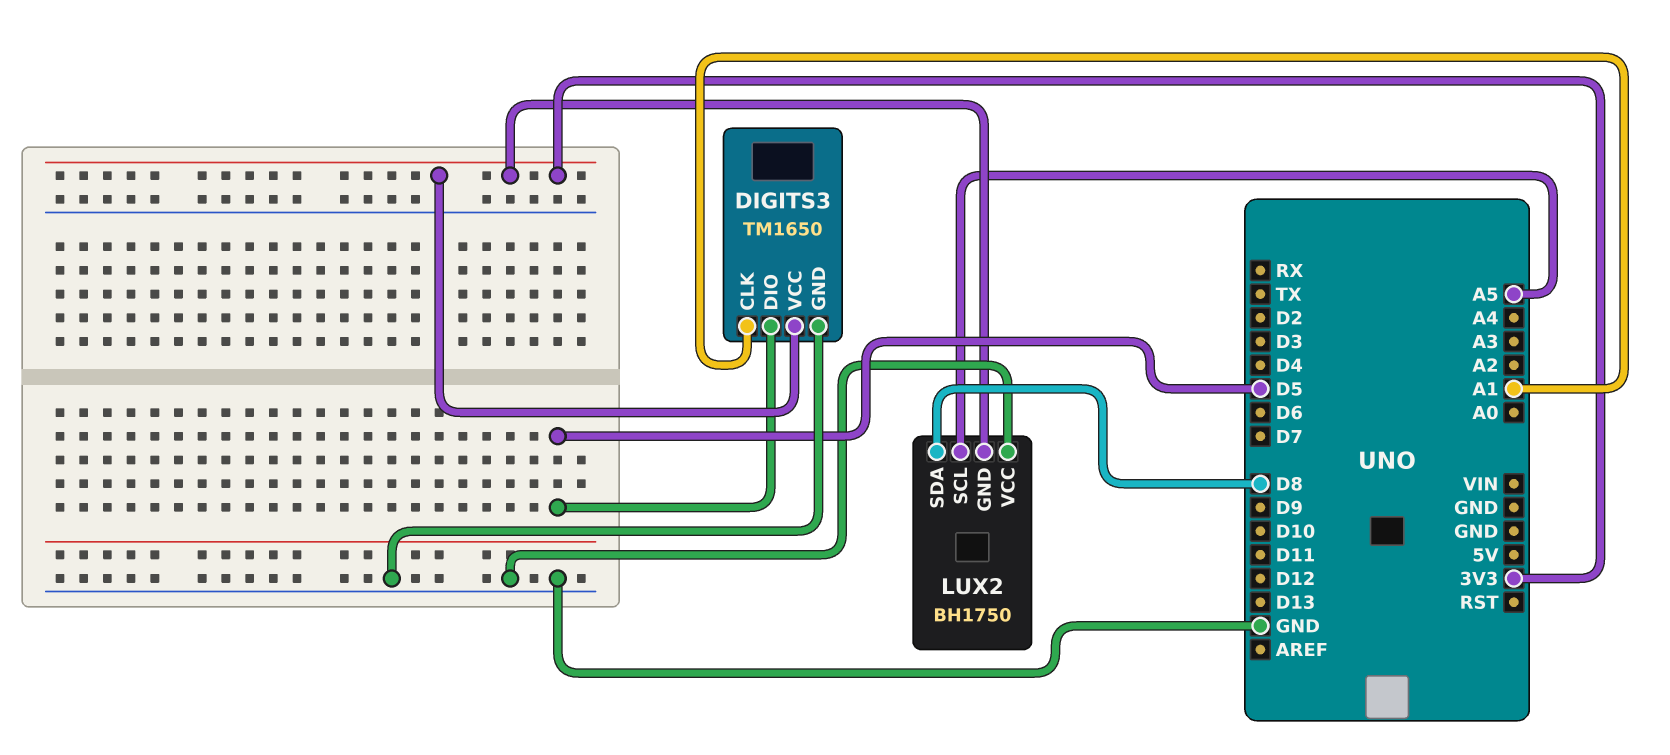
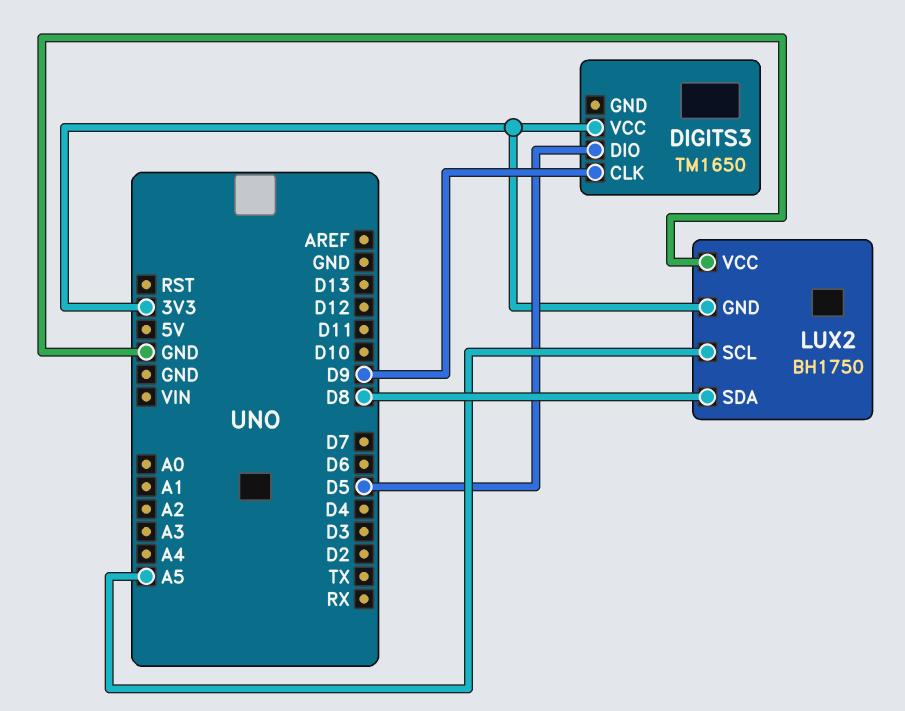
DIGITS3 pin CLK: A1 -> D9
DIGITS3 pin GND: GND -> none

